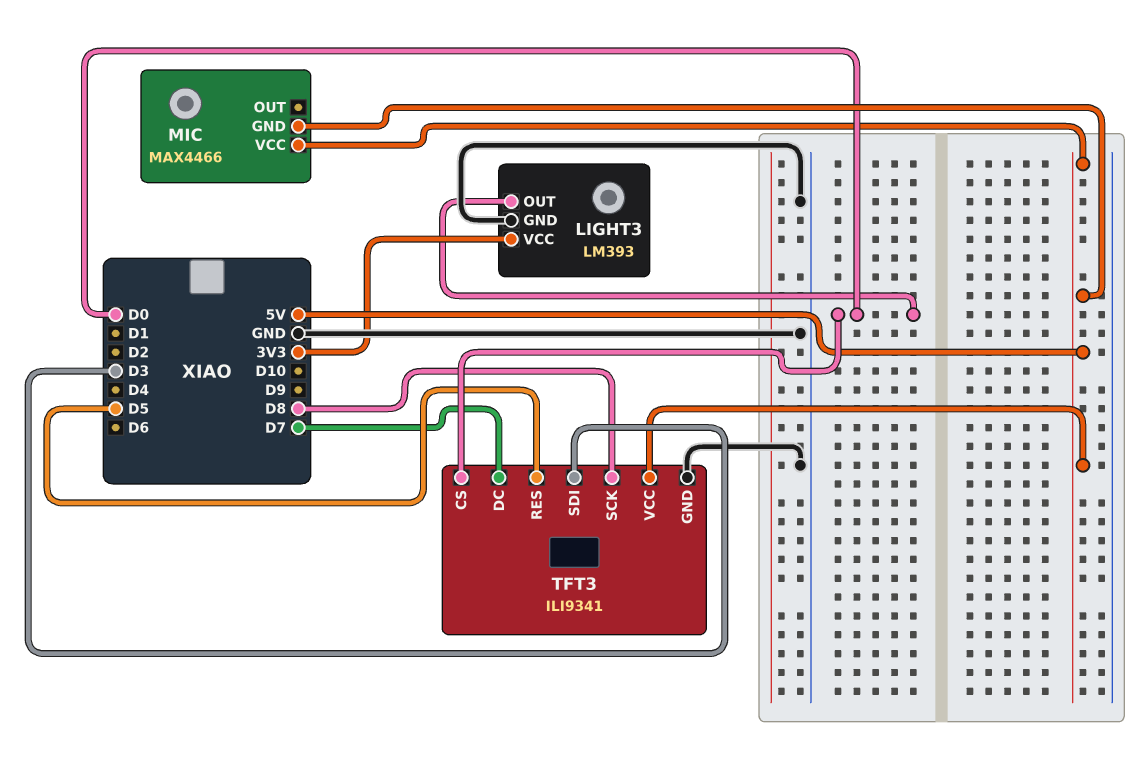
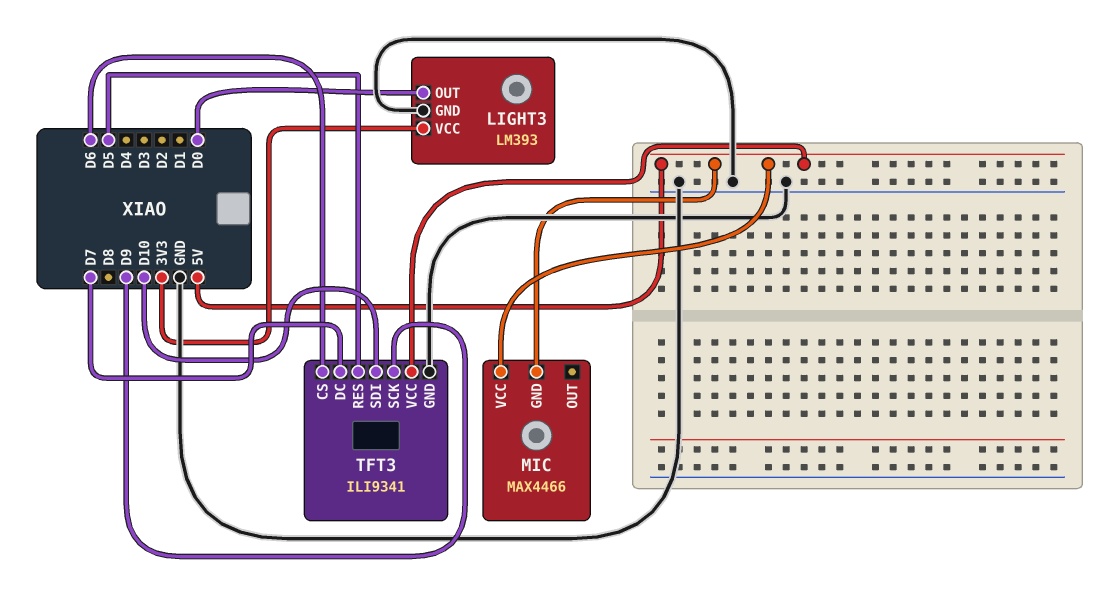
TFT3 pin CS: D0 -> D6
TFT3 pin SCK: D8 -> D9
TFT3 pin SDI: D3 -> D10

